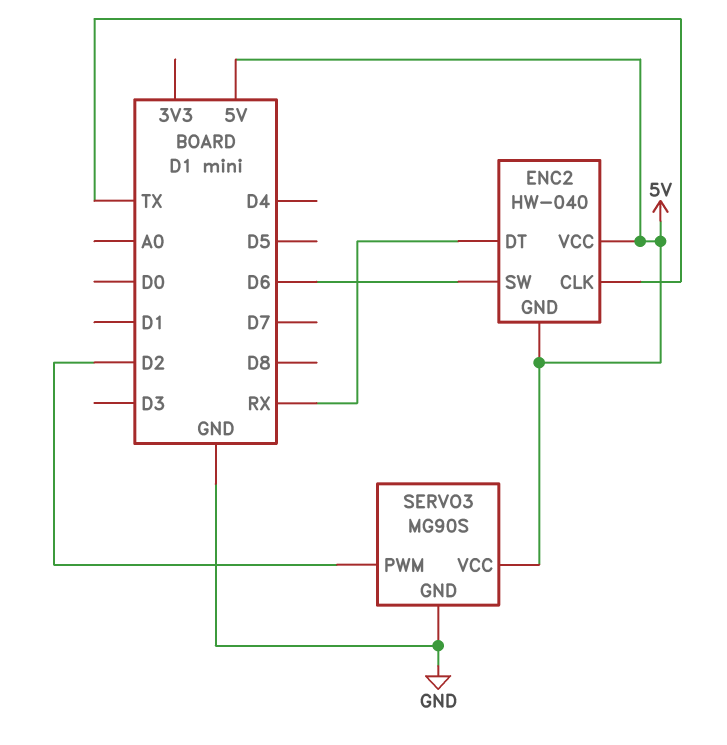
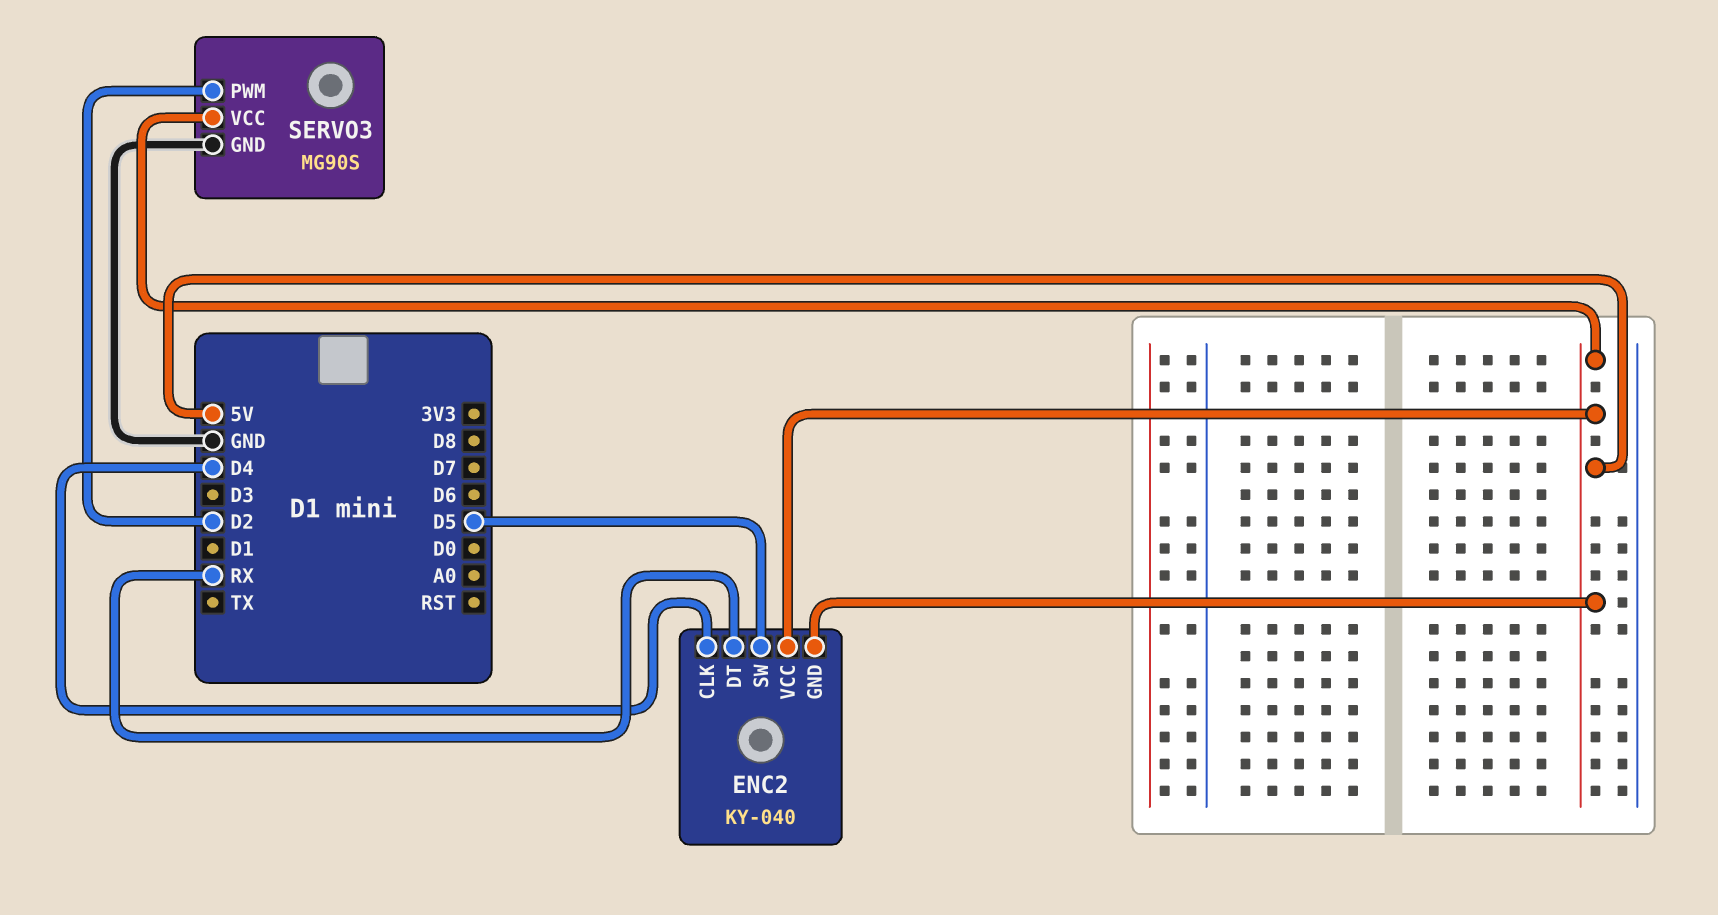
ENC2: HW-040 -> KY-040
ENC2 pin CLK: TX -> D4
ENC2 pin SW: D6 -> D5

